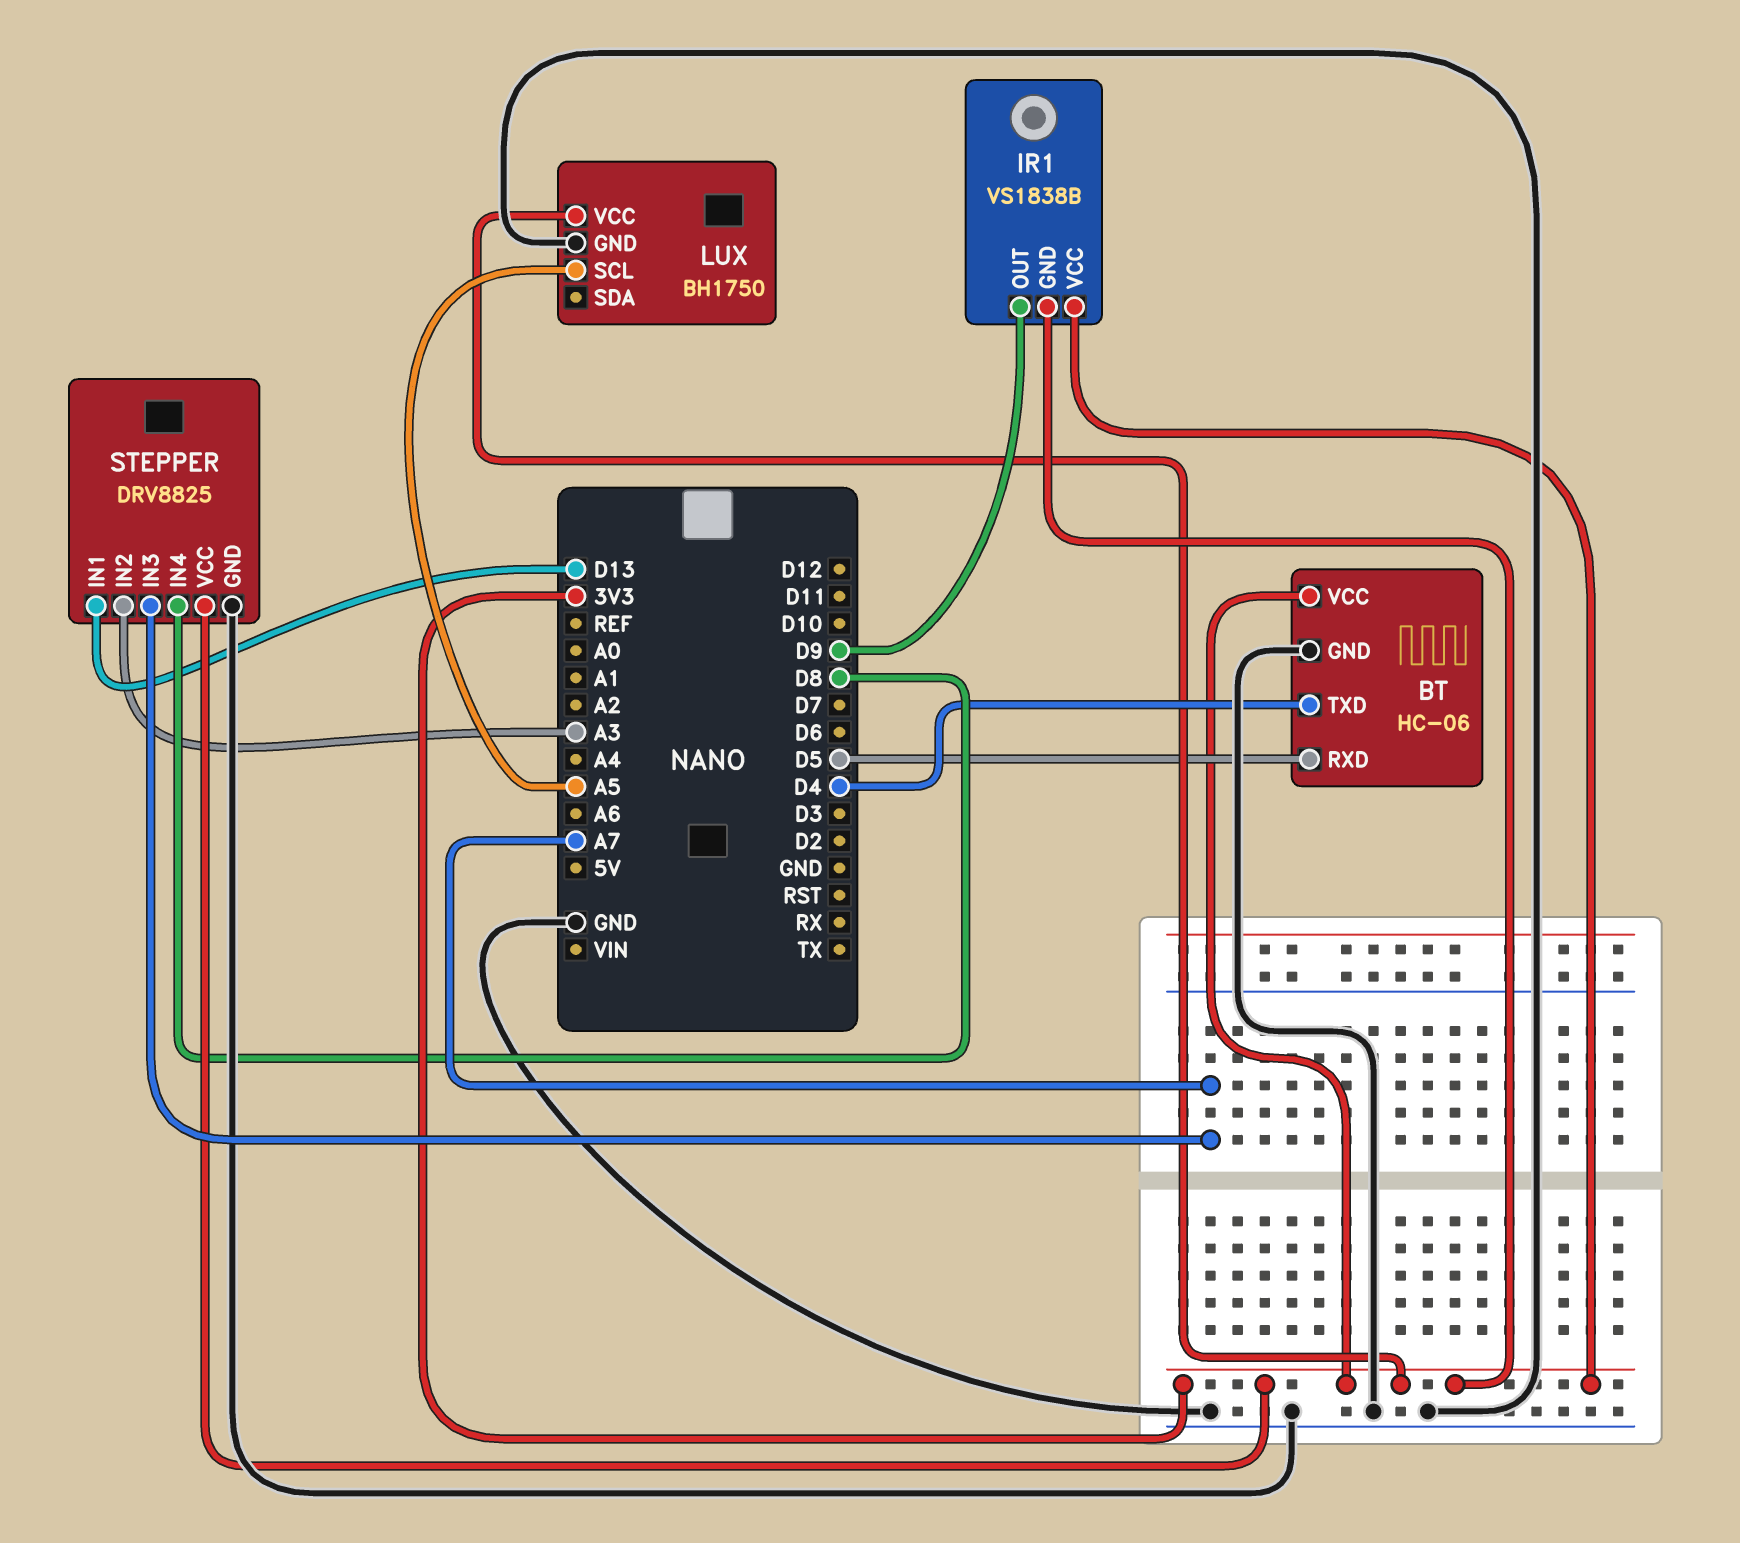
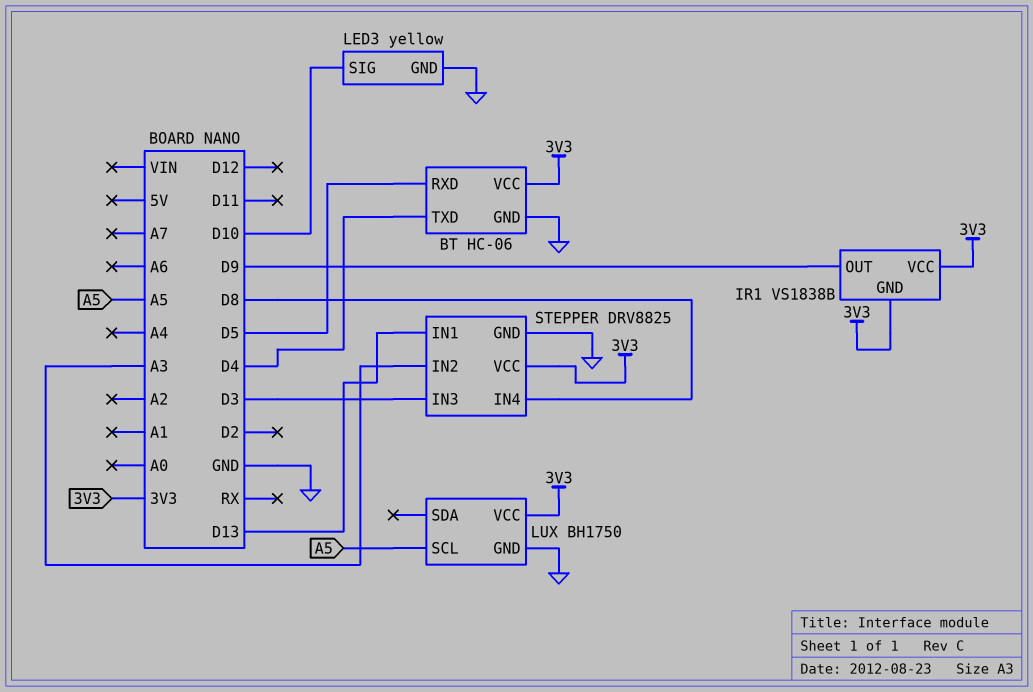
LED3: none -> yellow
LED3 pin GND: none -> GND
LED3 pin SIG: none -> D10
STEPPER pin IN3: A7 -> D3

